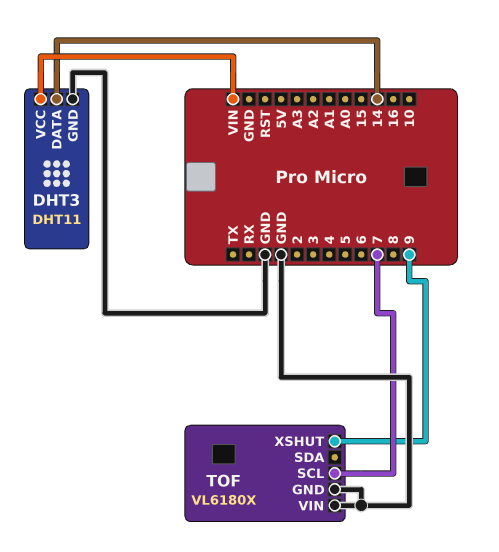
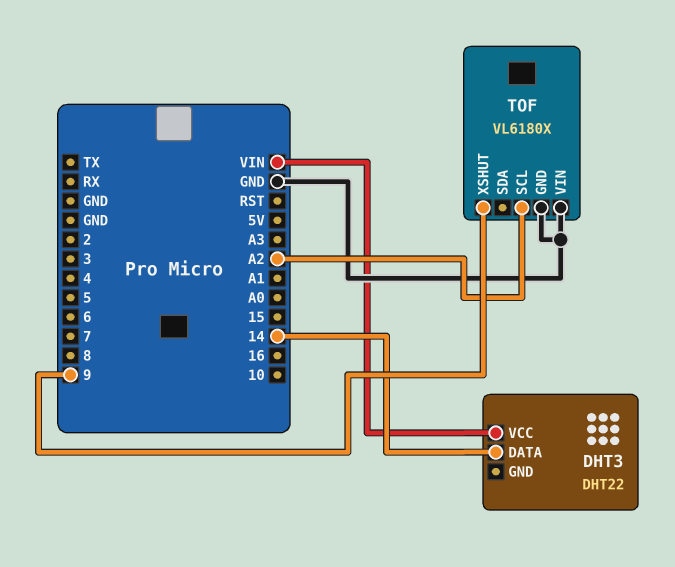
DHT3: DHT11 -> DHT22
DHT3 pin GND: GND -> none
TOF pin SCL: 7 -> A2

